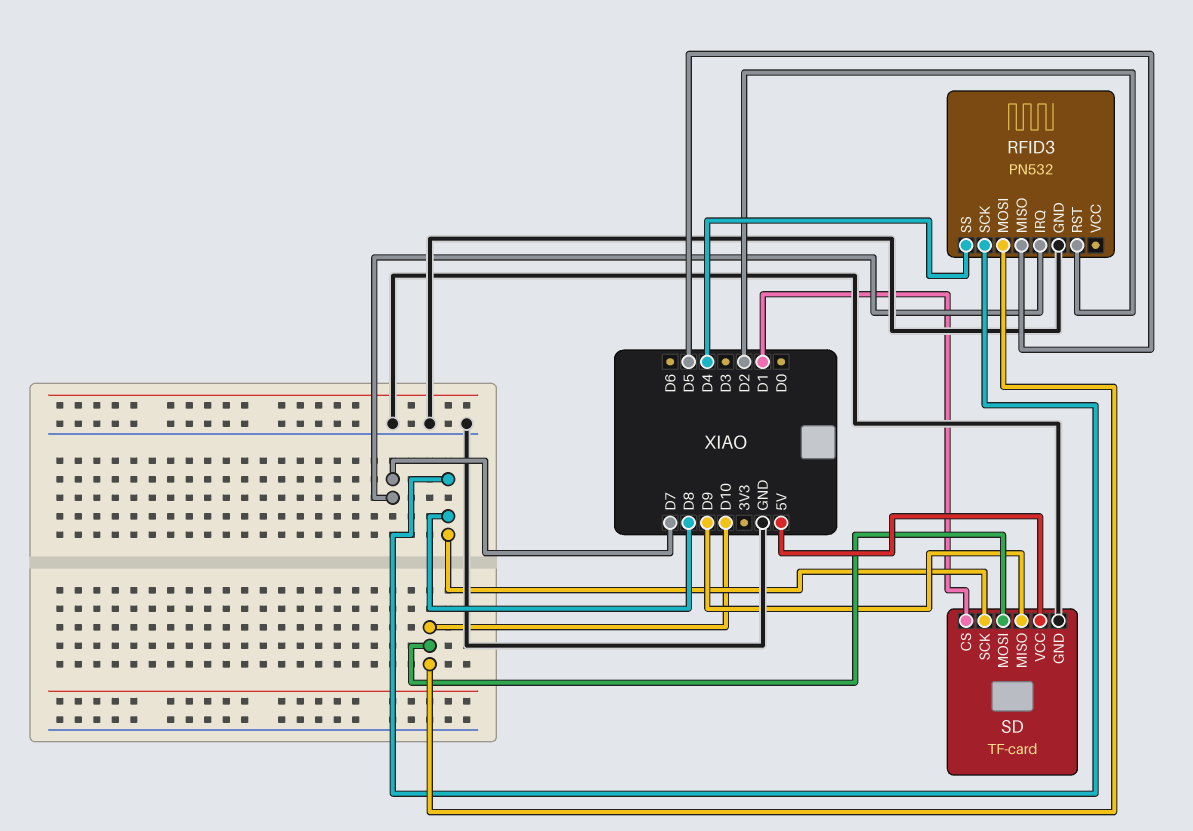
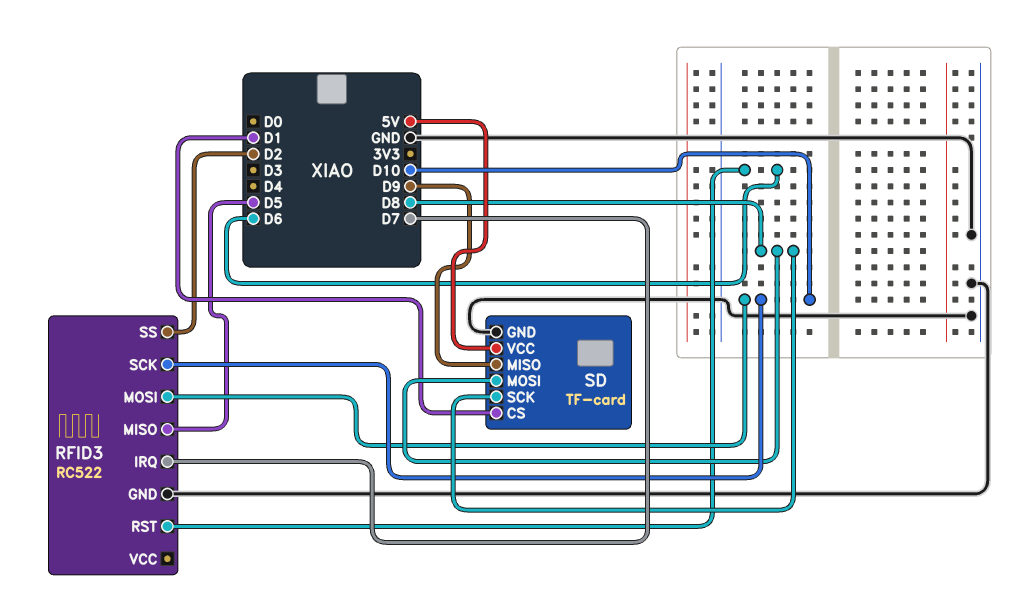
RFID3: PN532 -> RC522
RFID3 pin RST: D2 -> D6
RFID3 pin SCK: D8 -> D10
RFID3 pin SS: D4 -> D2
SD pin MOSI: D10 -> D8

